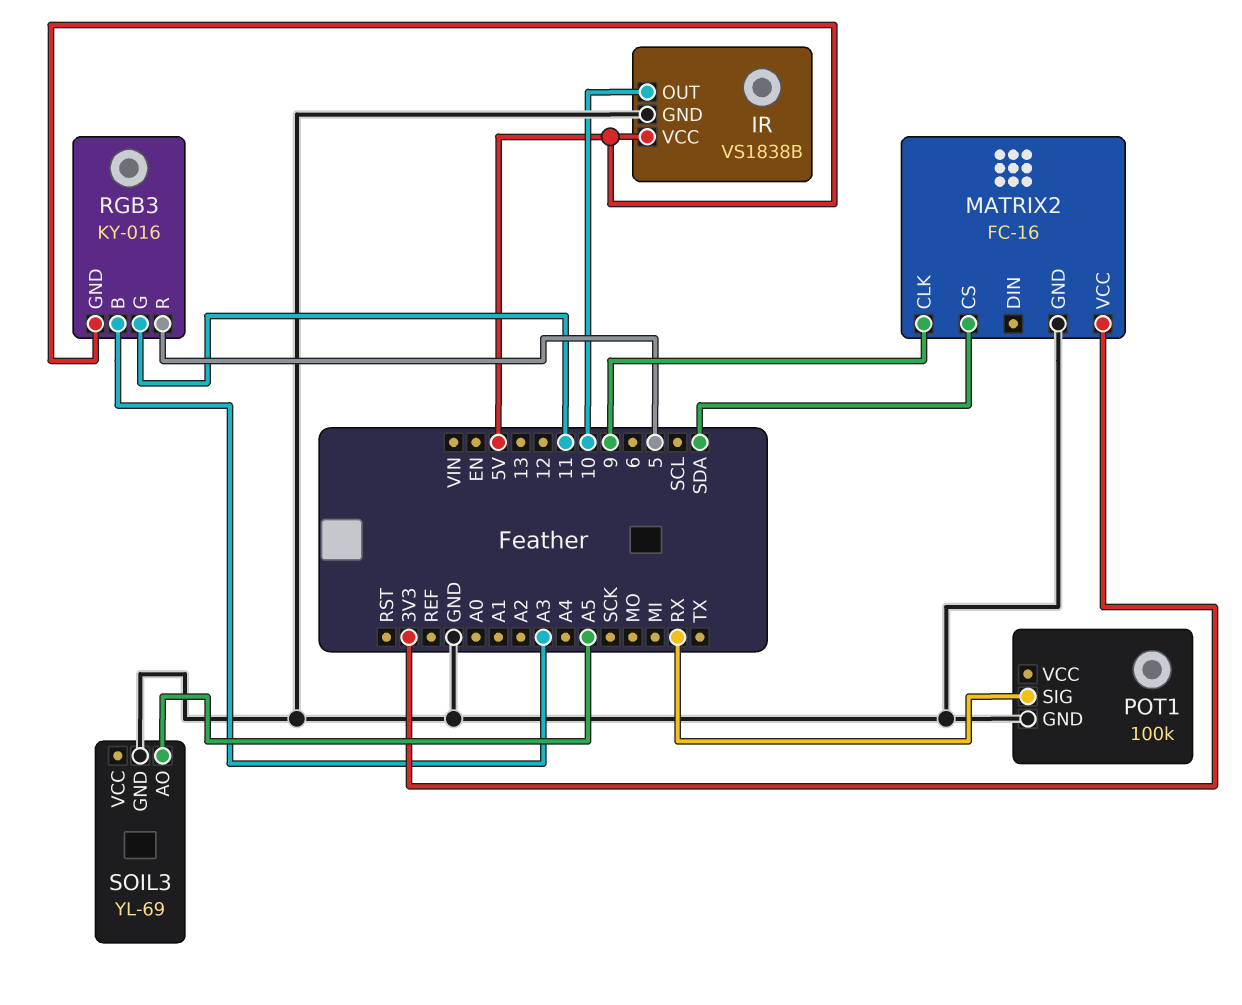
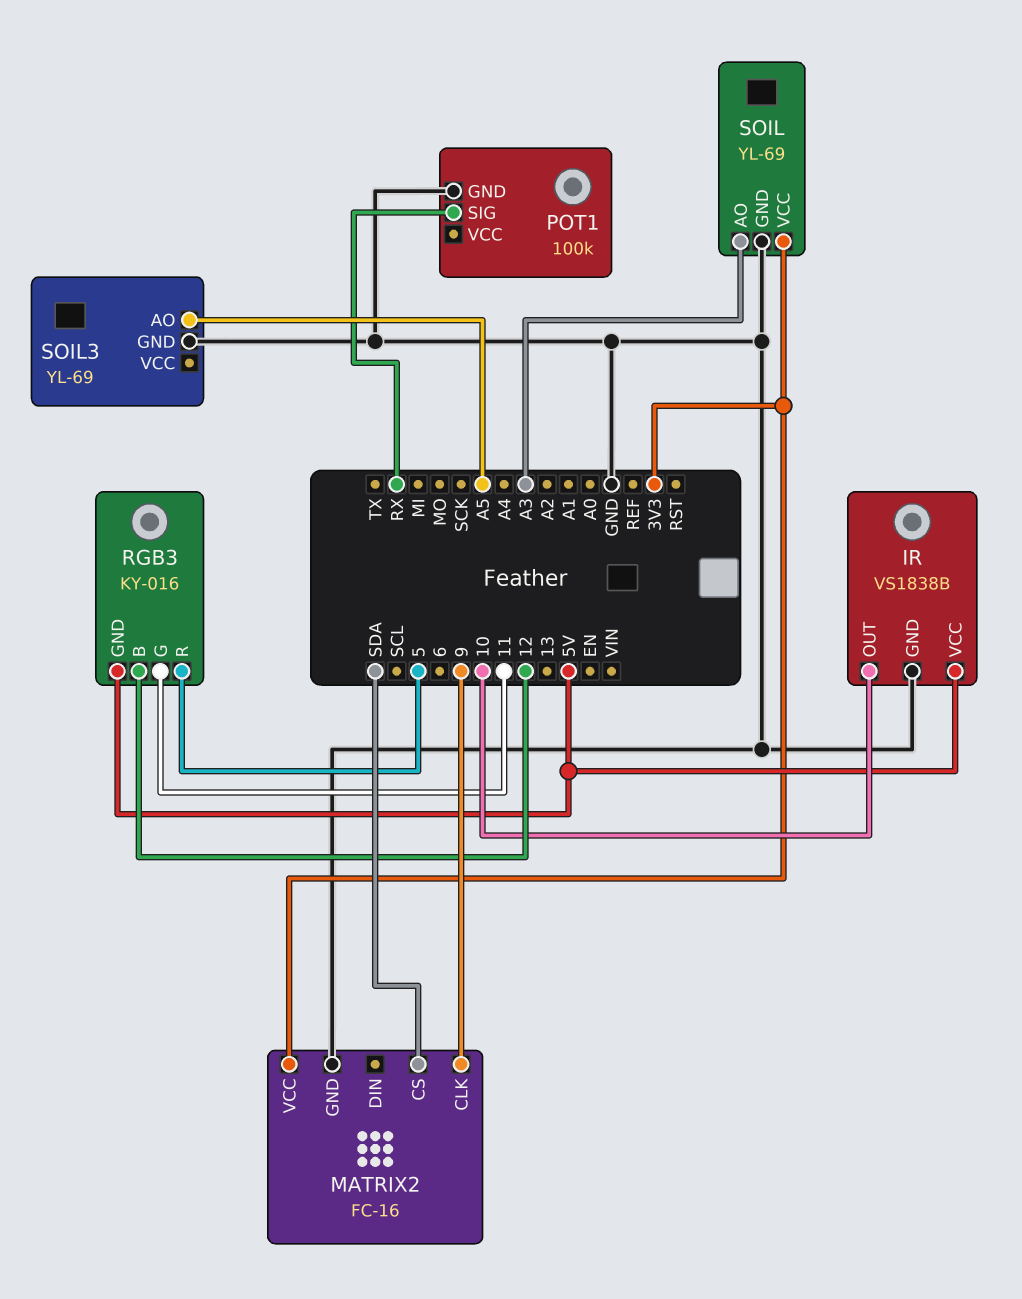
RGB3 pin B: A3 -> 12
SOIL: none -> YL-69
SOIL pin AO: none -> A3
SOIL pin GND: none -> GND
SOIL pin VCC: none -> 3V3

